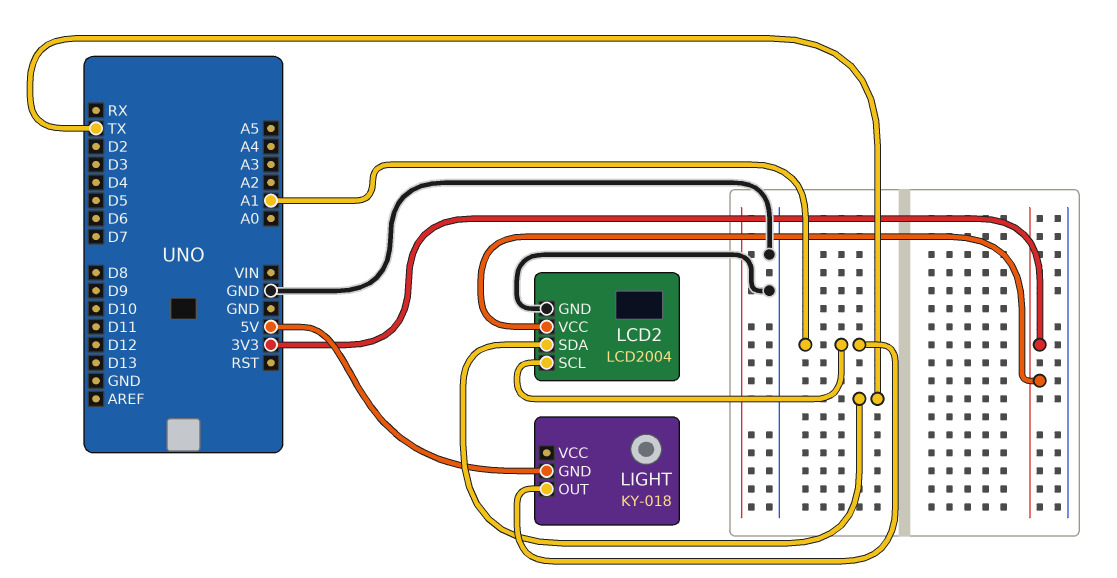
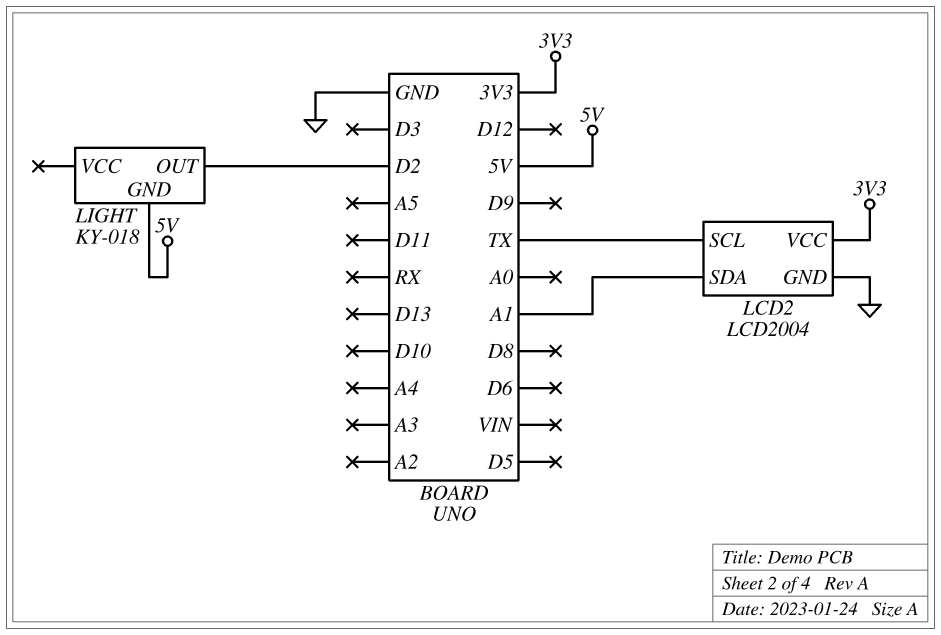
LCD2 pin SCL: A1 -> TX
LCD2 pin SDA: TX -> A1
LIGHT pin OUT: A1 -> D2

